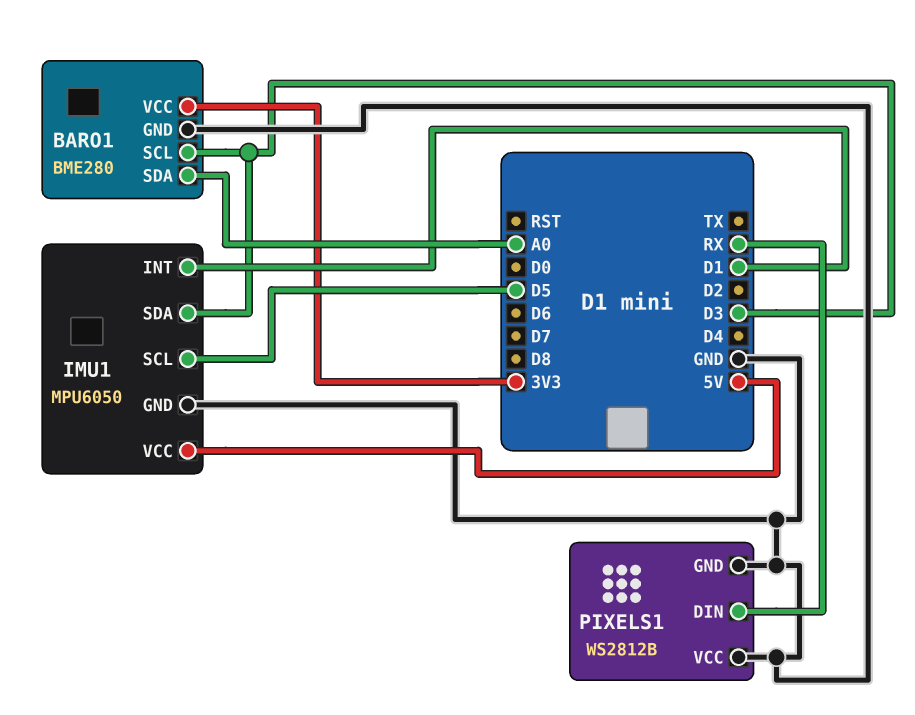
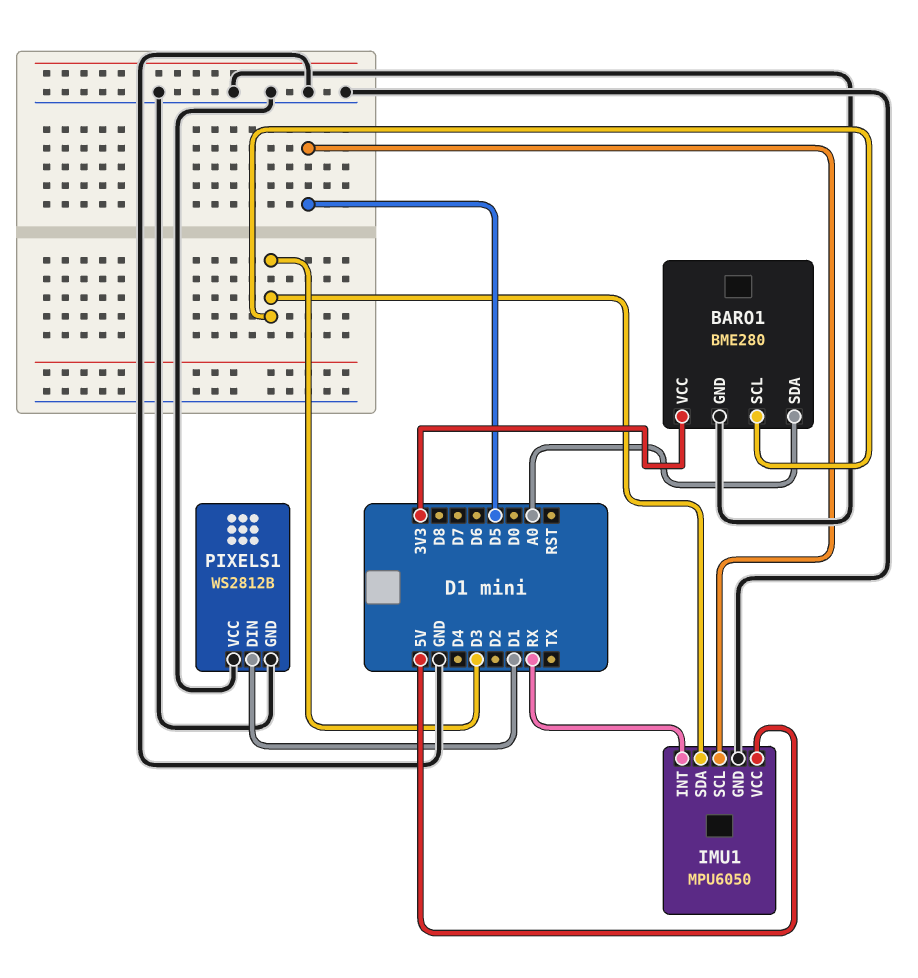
IMU1 pin INT: D1 -> RX
PIXELS1 pin DIN: RX -> D1

